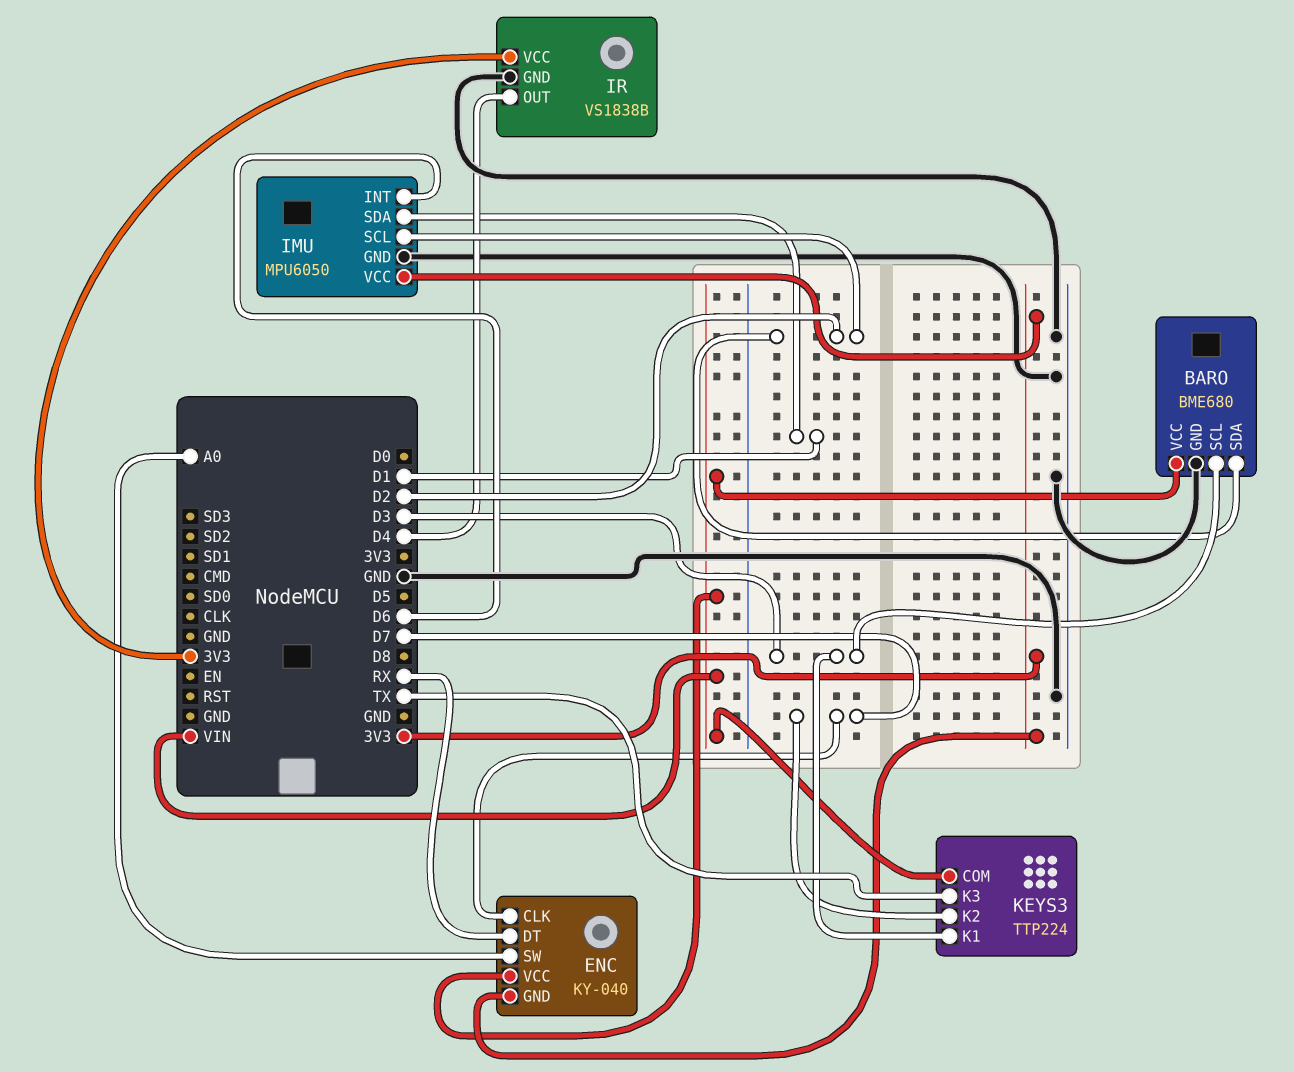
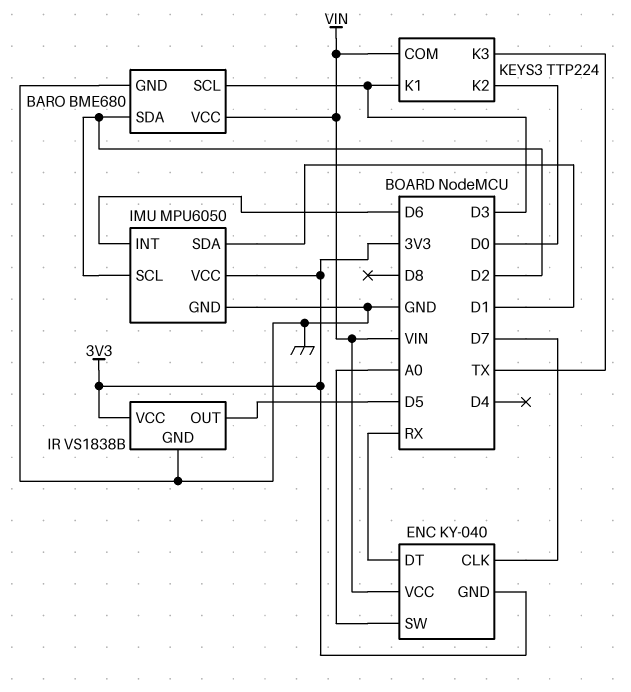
IR pin OUT: D4 -> D5
KEYS3 pin K2: D7 -> D0

